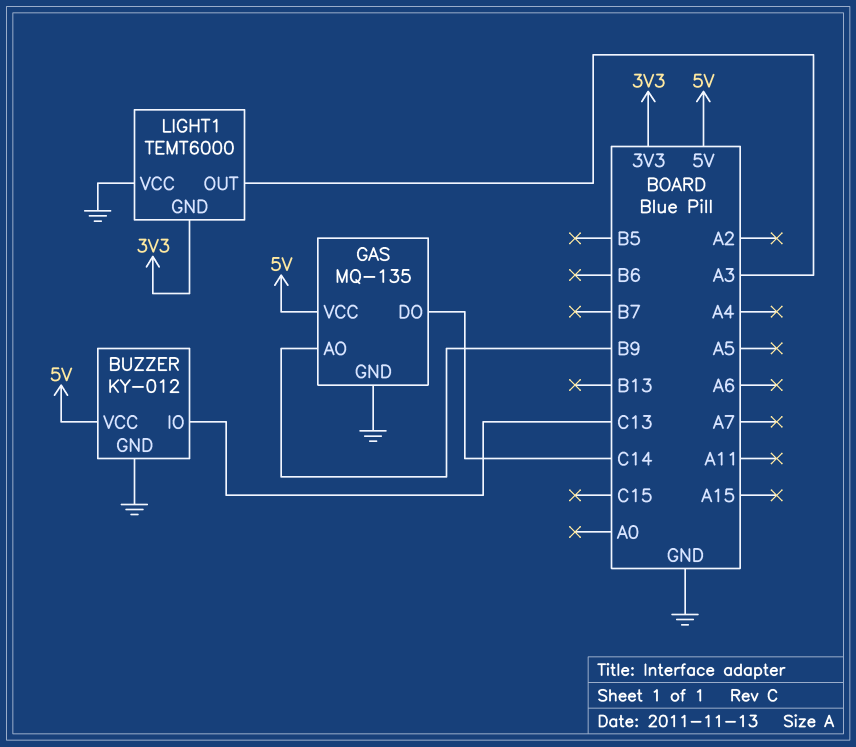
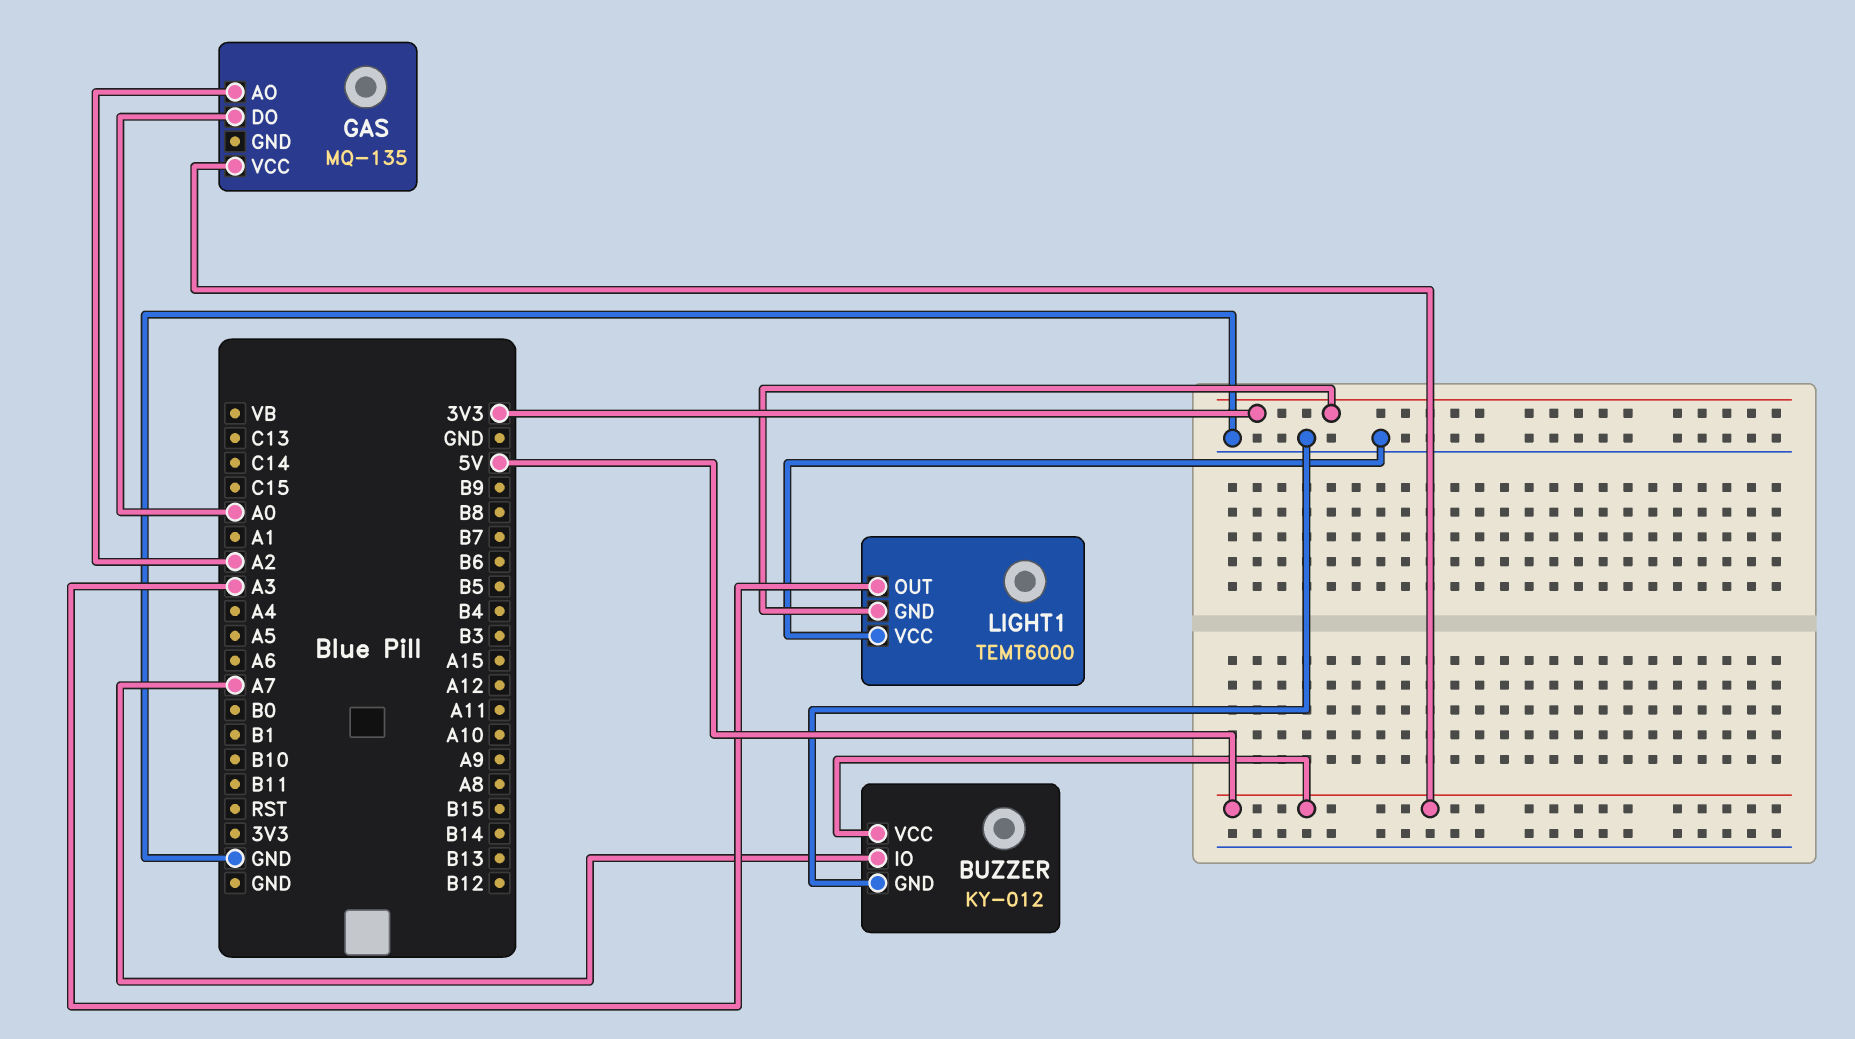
BUZZER pin IO: C13 -> A7
GAS pin AO: B9 -> A2
GAS pin DO: C14 -> A0
GAS pin GND: GND -> none

